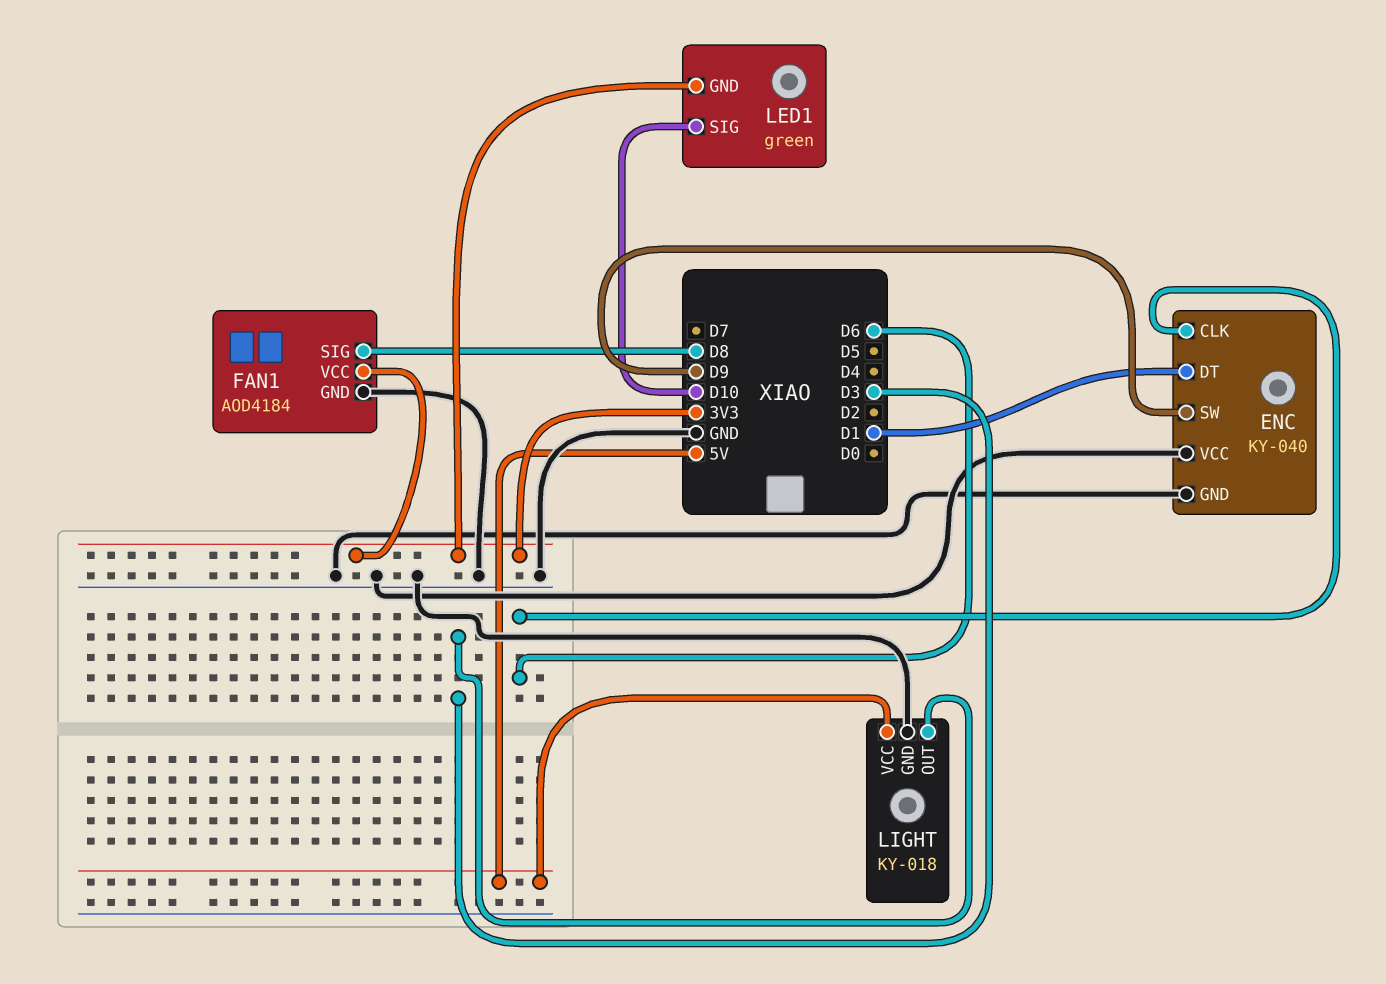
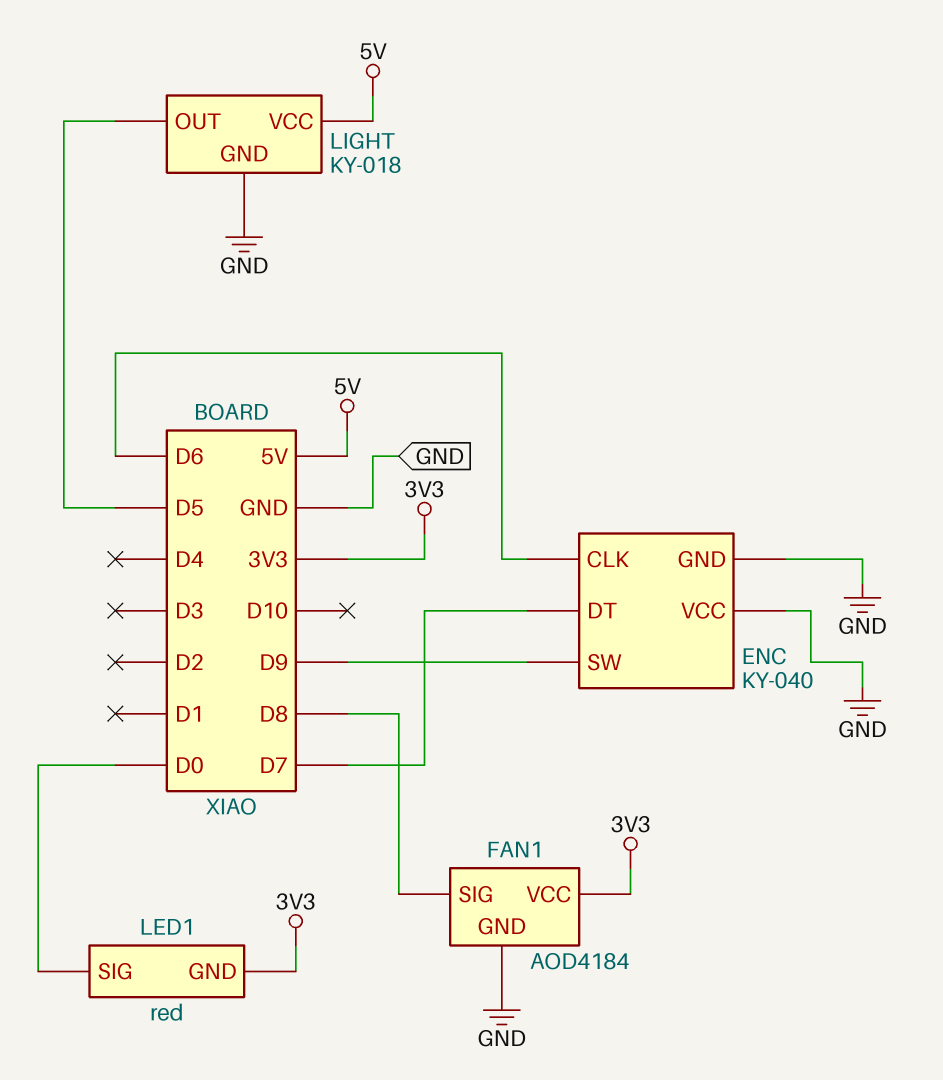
ENC pin DT: D1 -> D7
LED1: green -> red
LED1 pin SIG: D10 -> D0
LIGHT pin OUT: D3 -> D5

